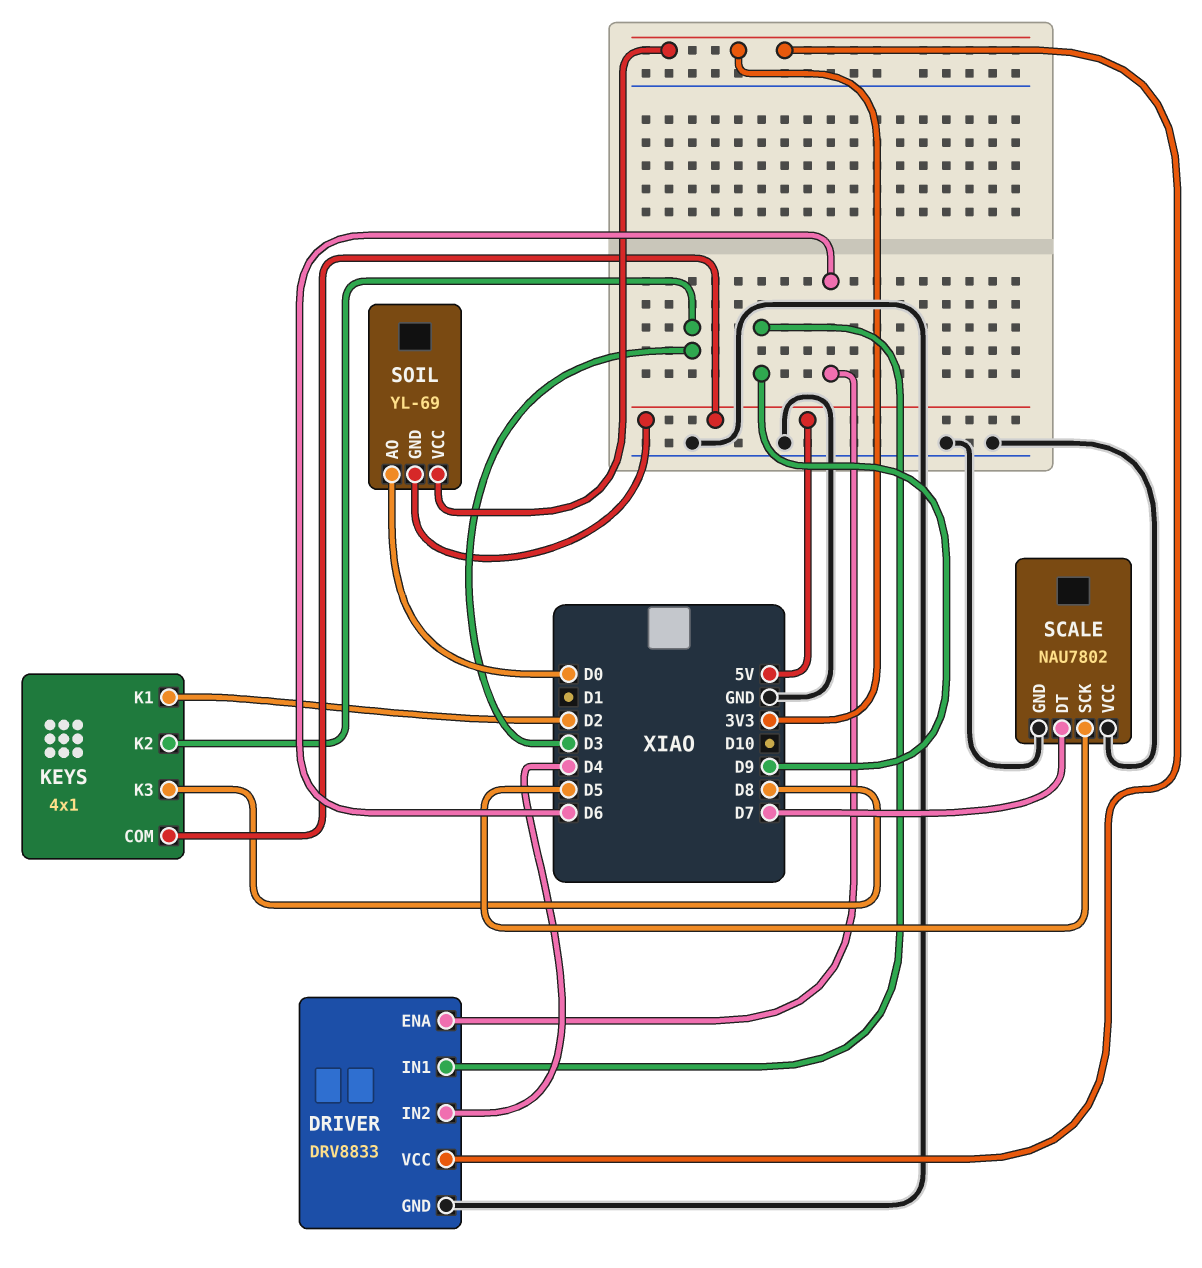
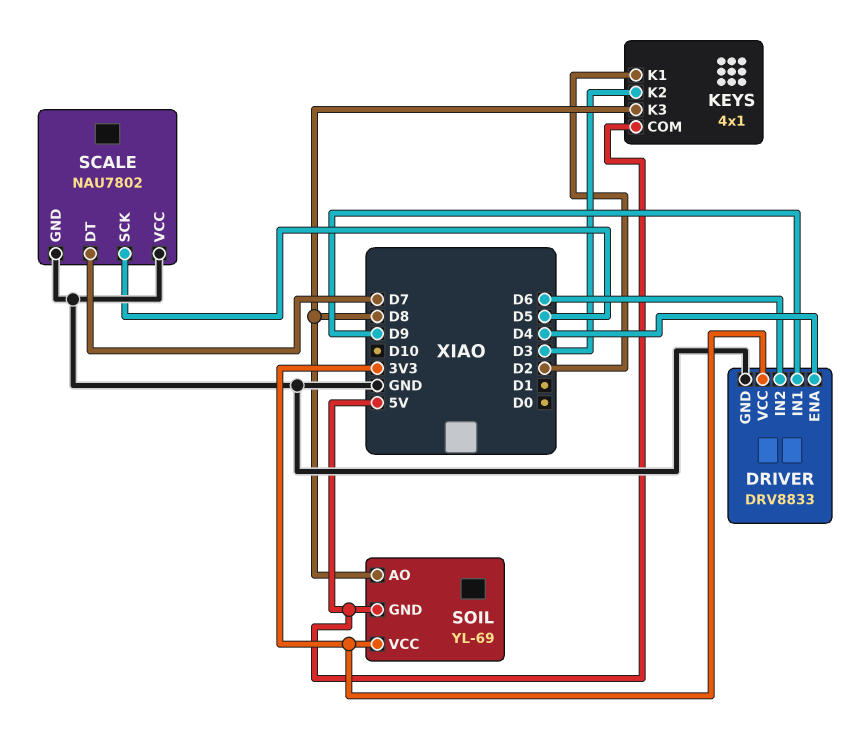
DRIVER pin ENA: D6 -> D4
DRIVER pin IN2: D4 -> D6
SOIL pin AO: D0 -> D8

